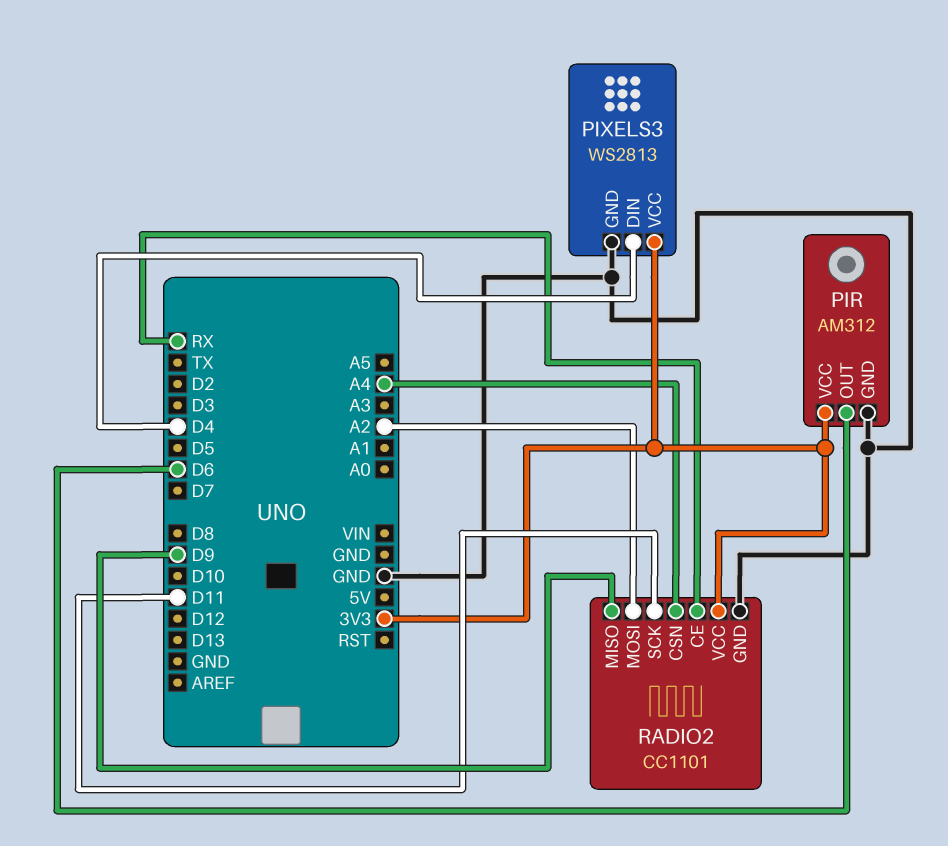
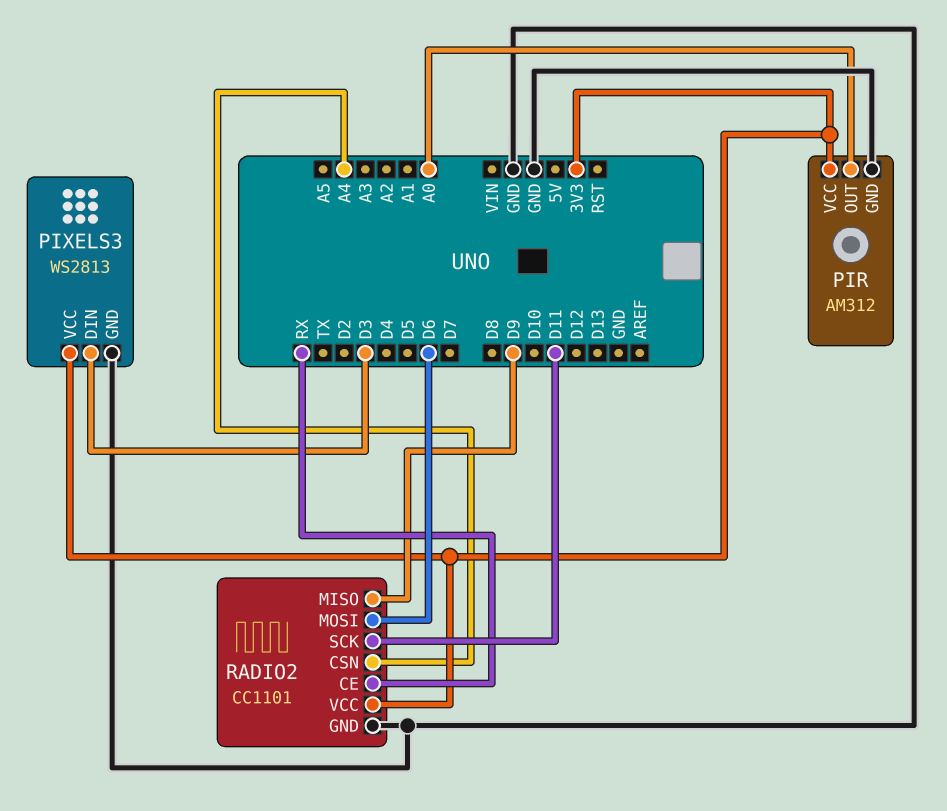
PIR pin OUT: D6 -> A0
PIXELS3 pin DIN: D4 -> D3
RADIO2 pin MOSI: A2 -> D6

